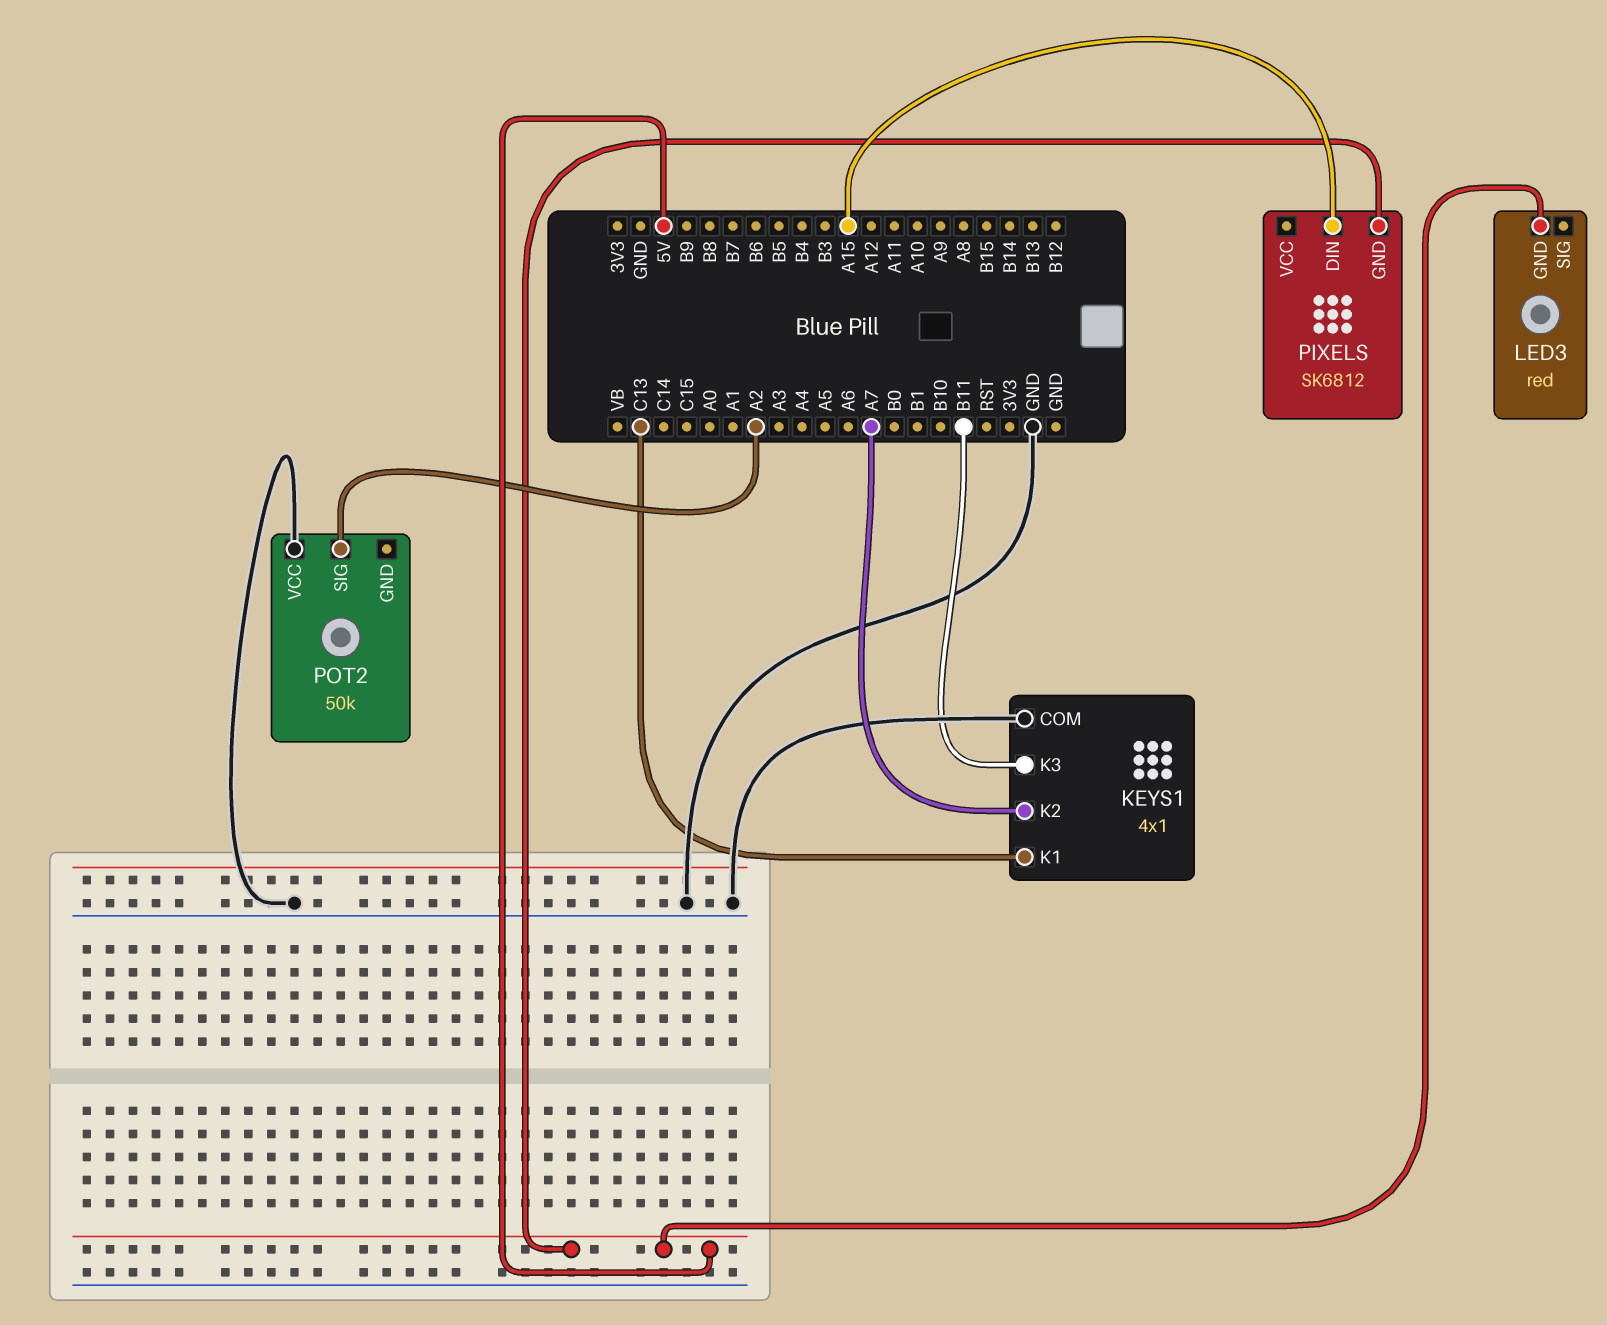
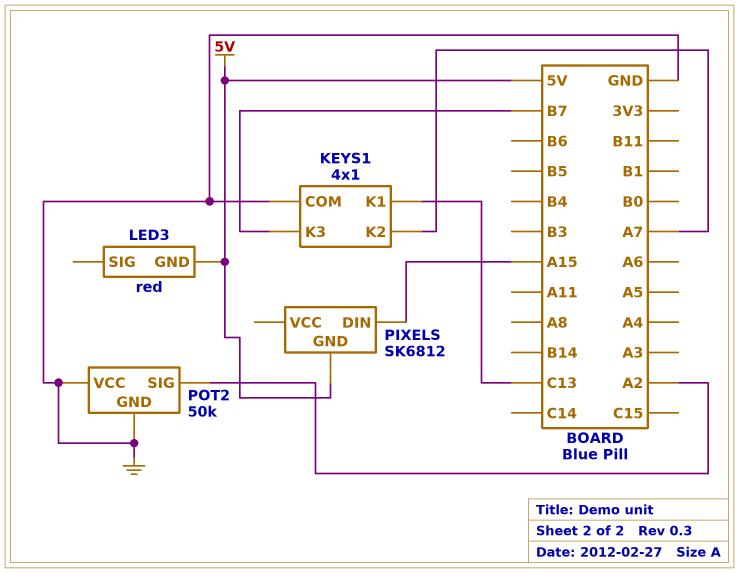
KEYS1 pin K3: B11 -> B7
POT2 pin GND: none -> GND

